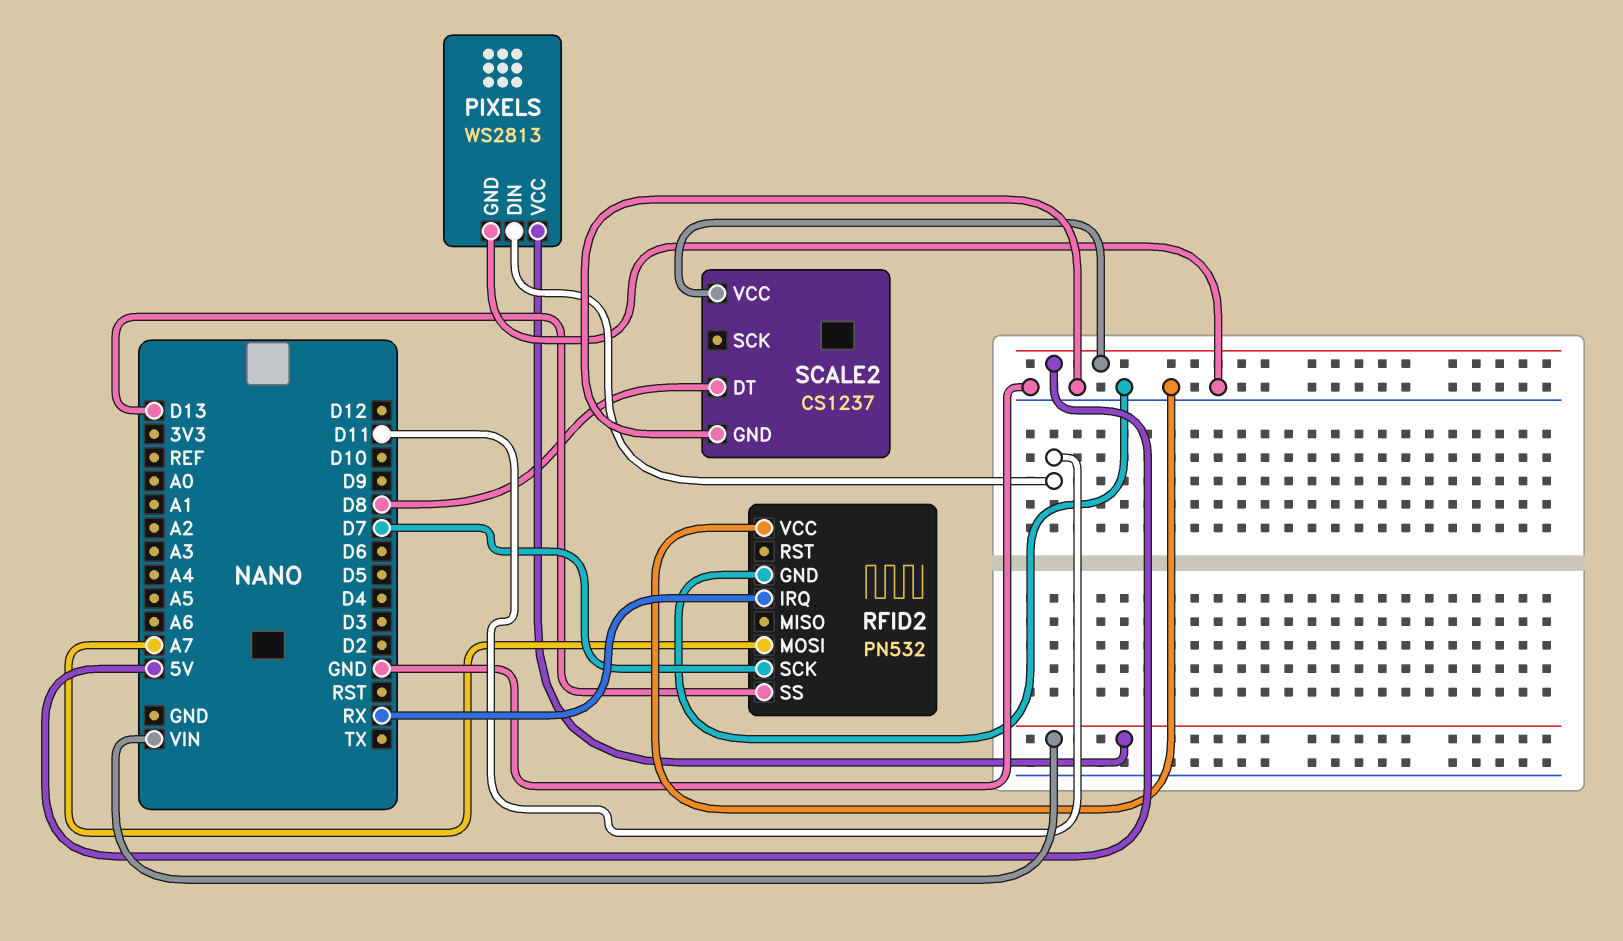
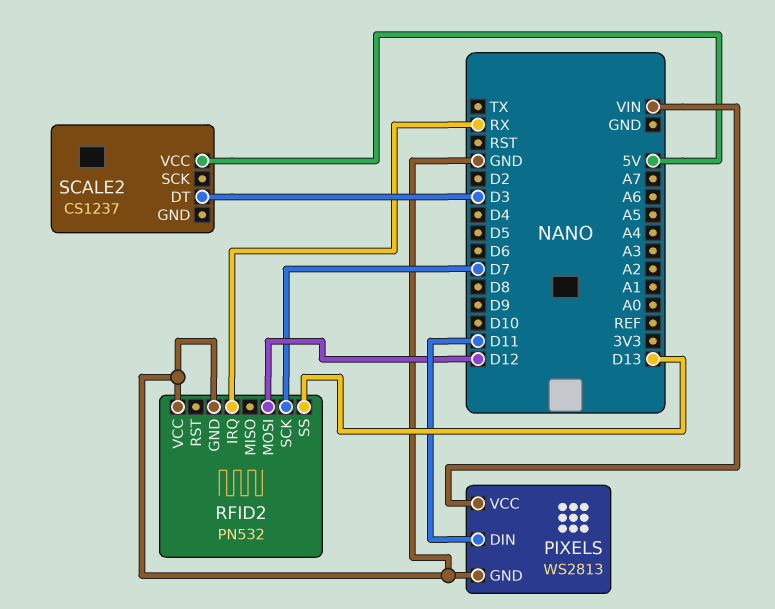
RFID2 pin MOSI: A7 -> D12
SCALE2 pin DT: D8 -> D3
SCALE2 pin GND: GND -> none

